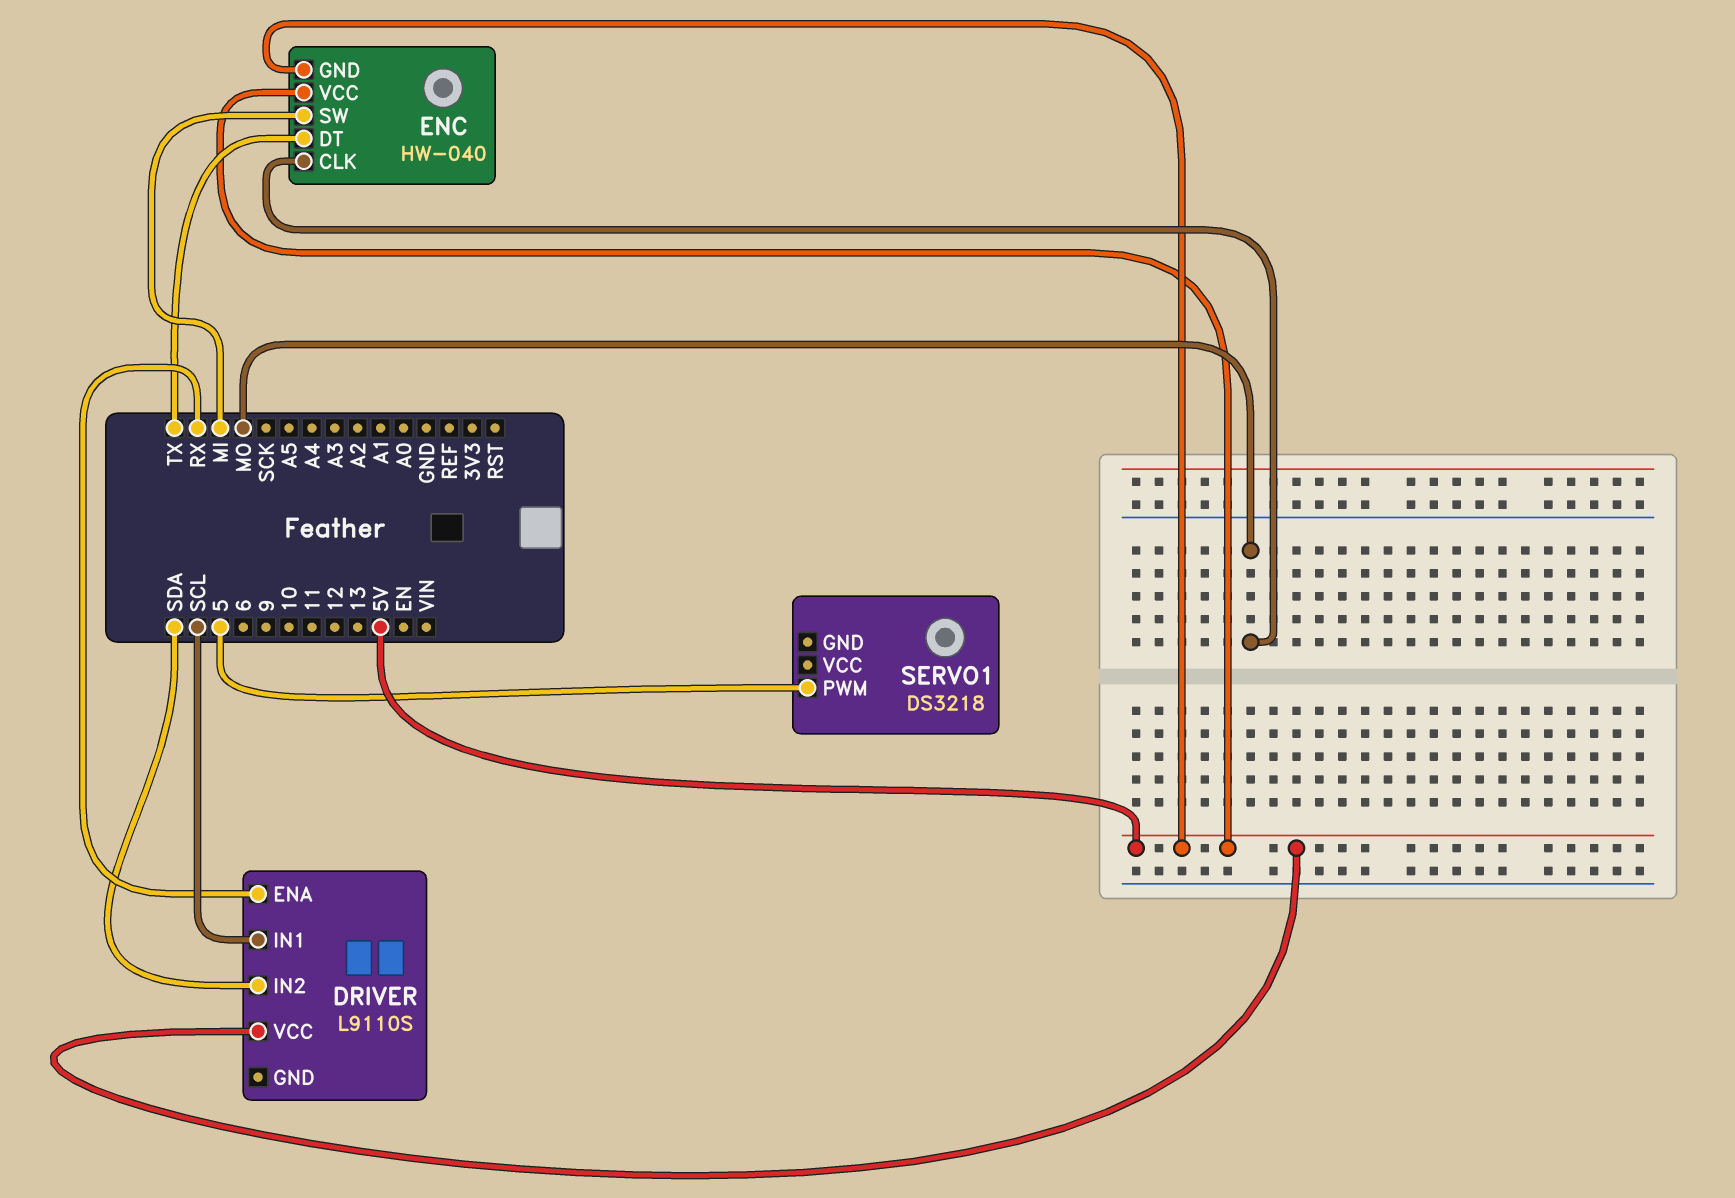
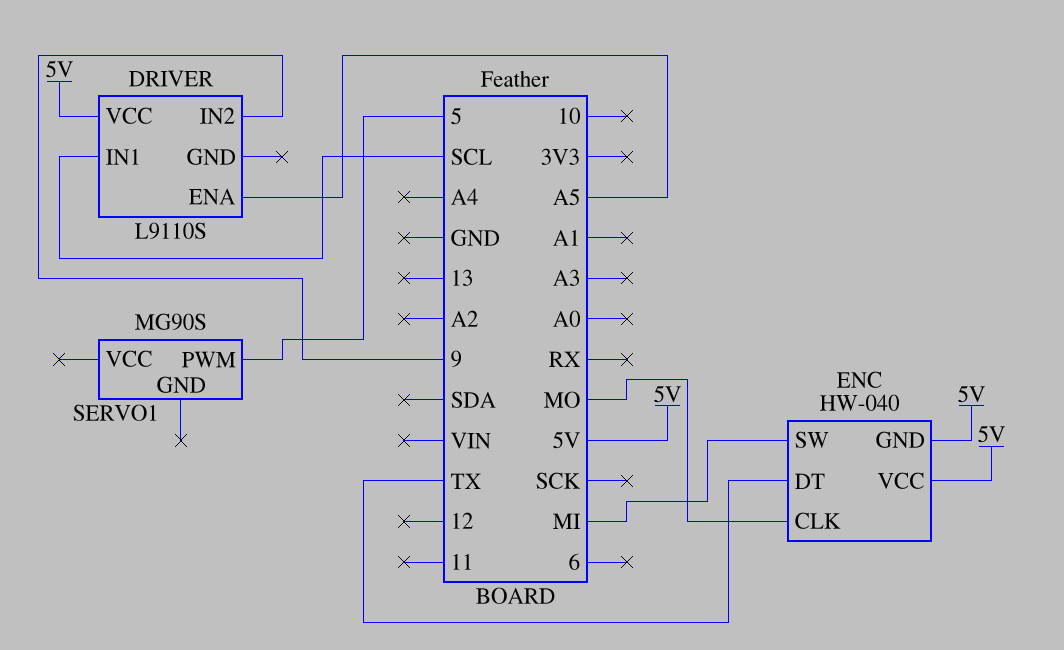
DRIVER pin ENA: RX -> A5
DRIVER pin IN2: SDA -> 9
SERVO1: DS3218 -> MG90S

